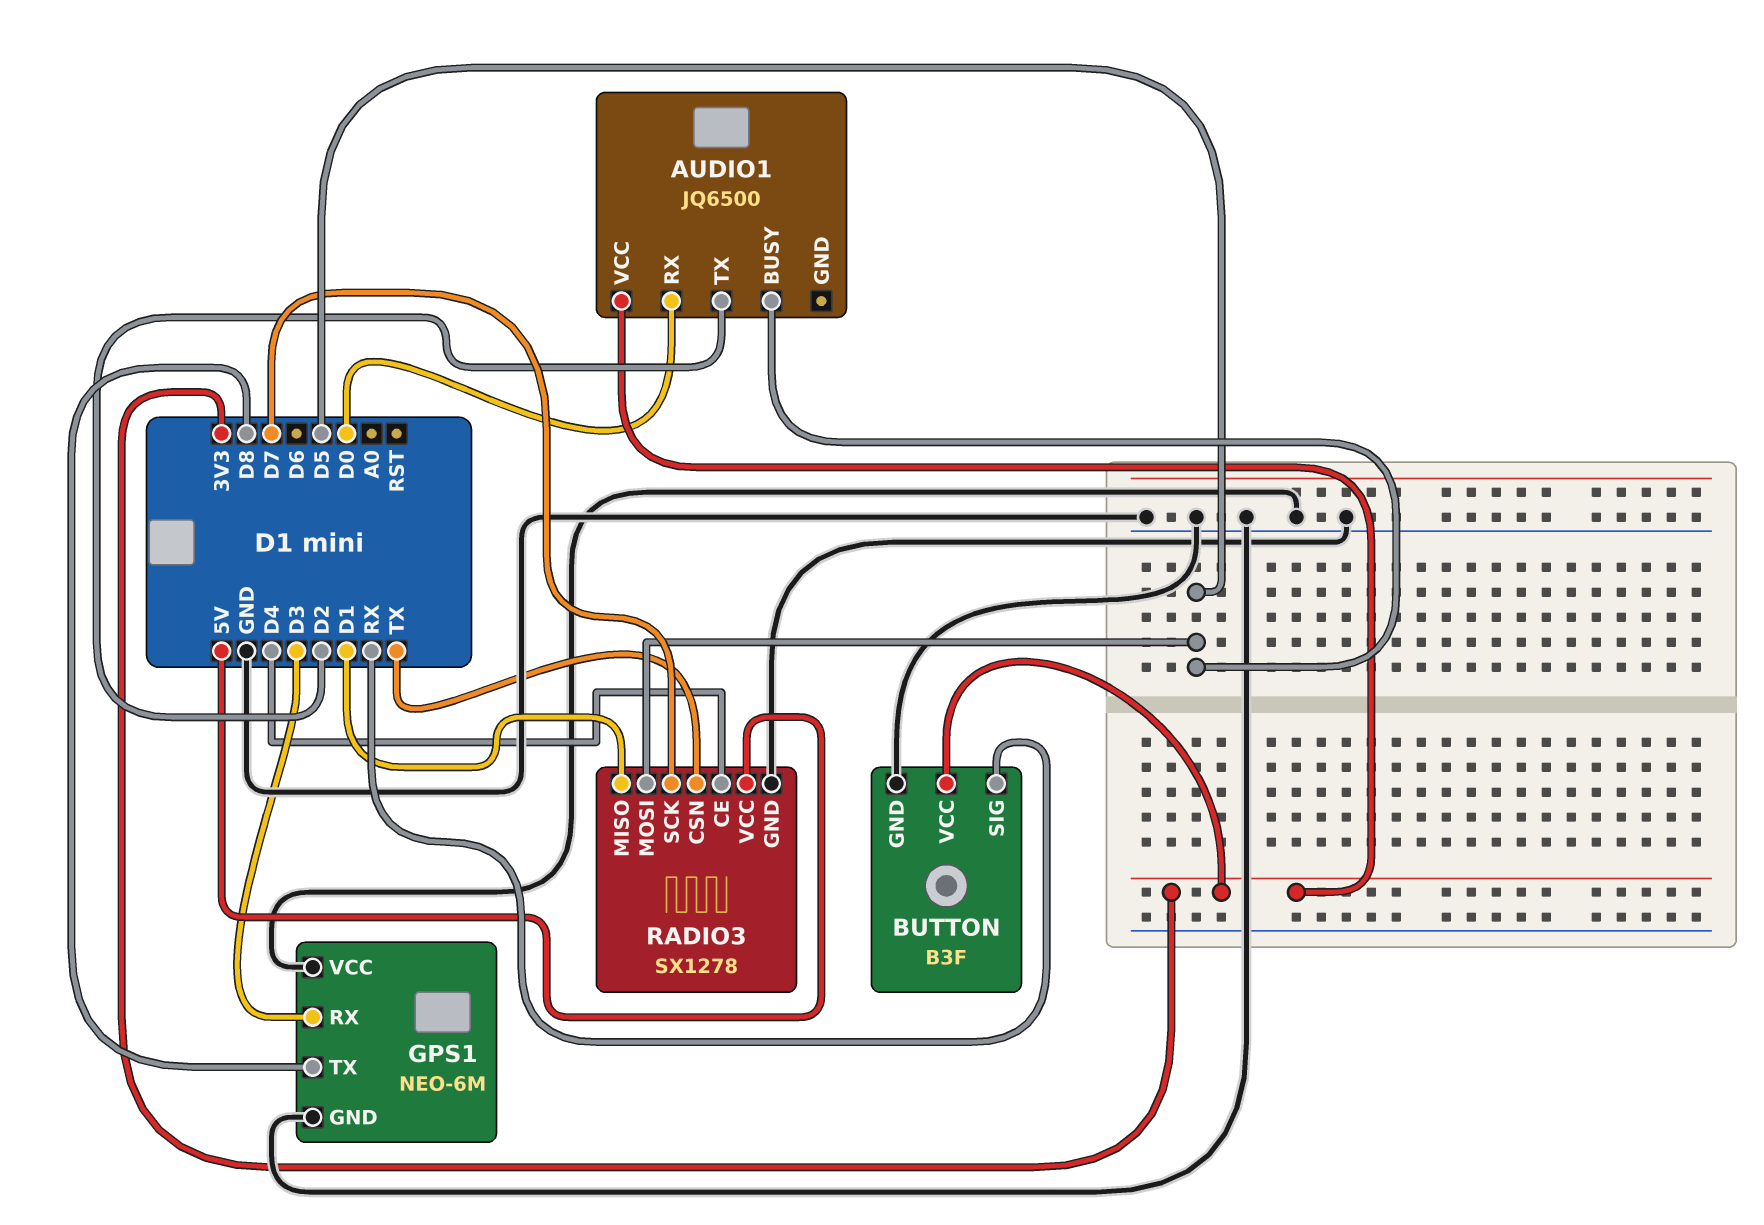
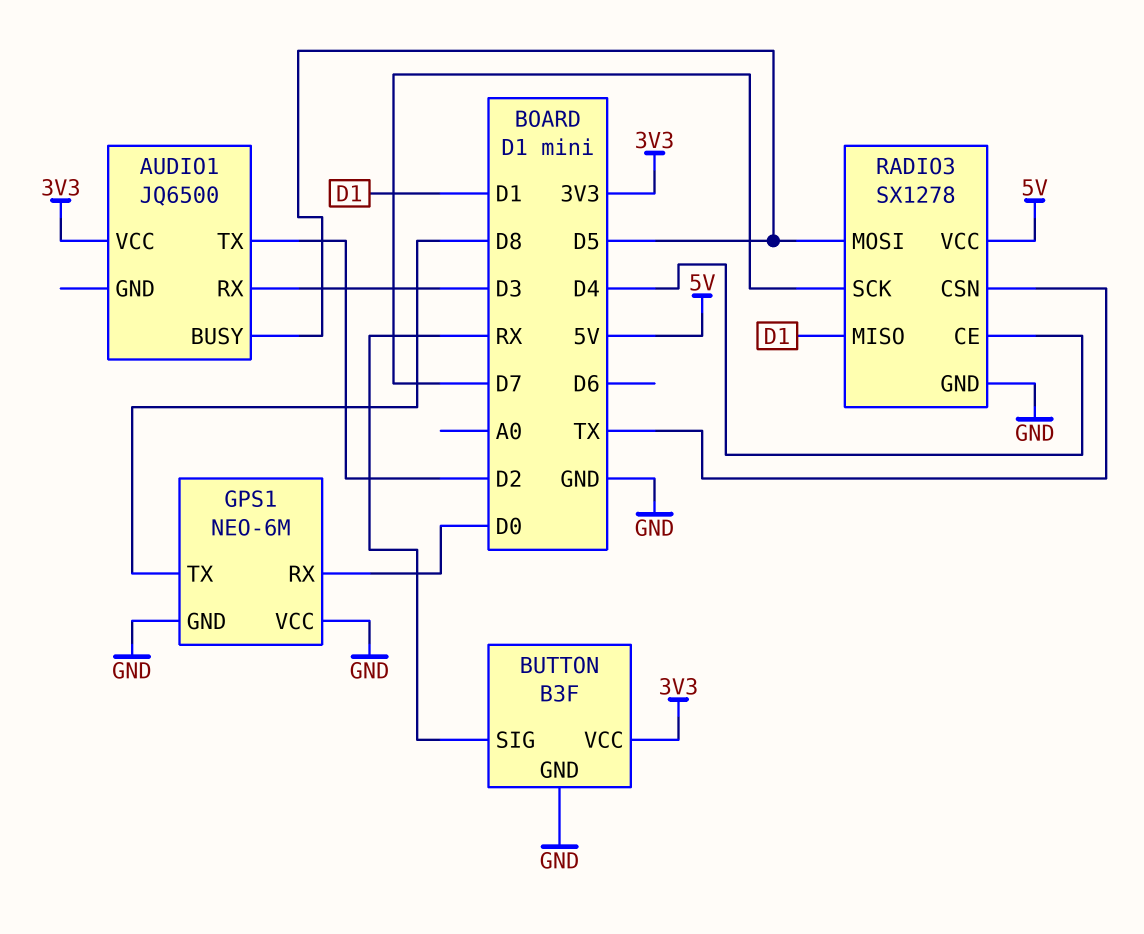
AUDIO1 pin RX: D0 -> D3
GPS1 pin RX: D3 -> D0

